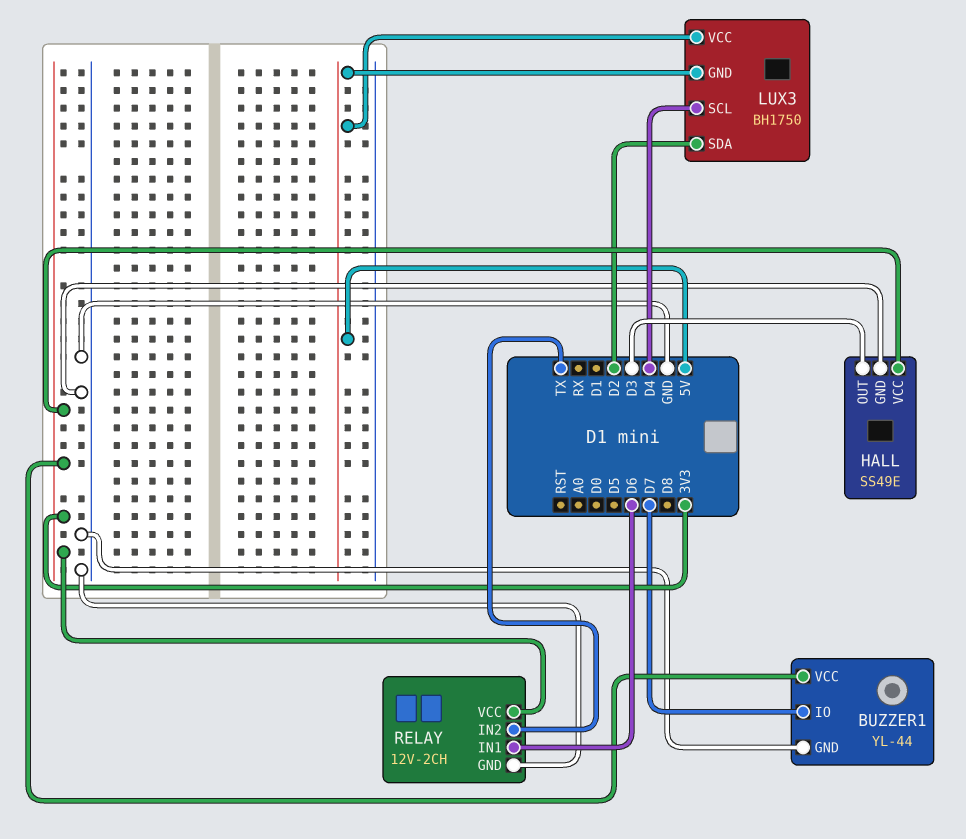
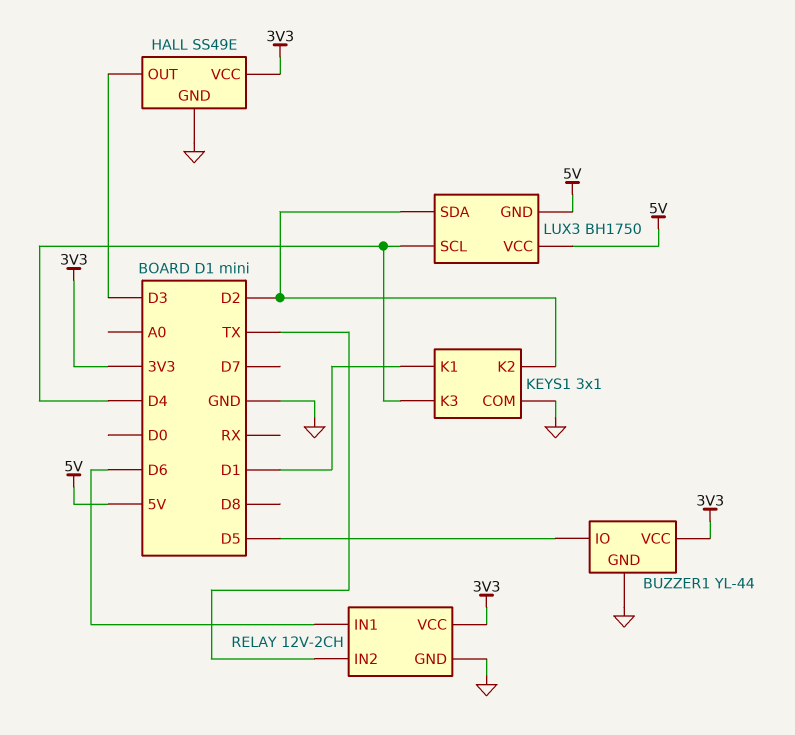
BUZZER1 pin IO: D7 -> D5
KEYS1: none -> 3x1
KEYS1 pin COM: none -> GND
KEYS1 pin K1: none -> D1
KEYS1 pin K2: none -> D2
KEYS1 pin K3: none -> D4

